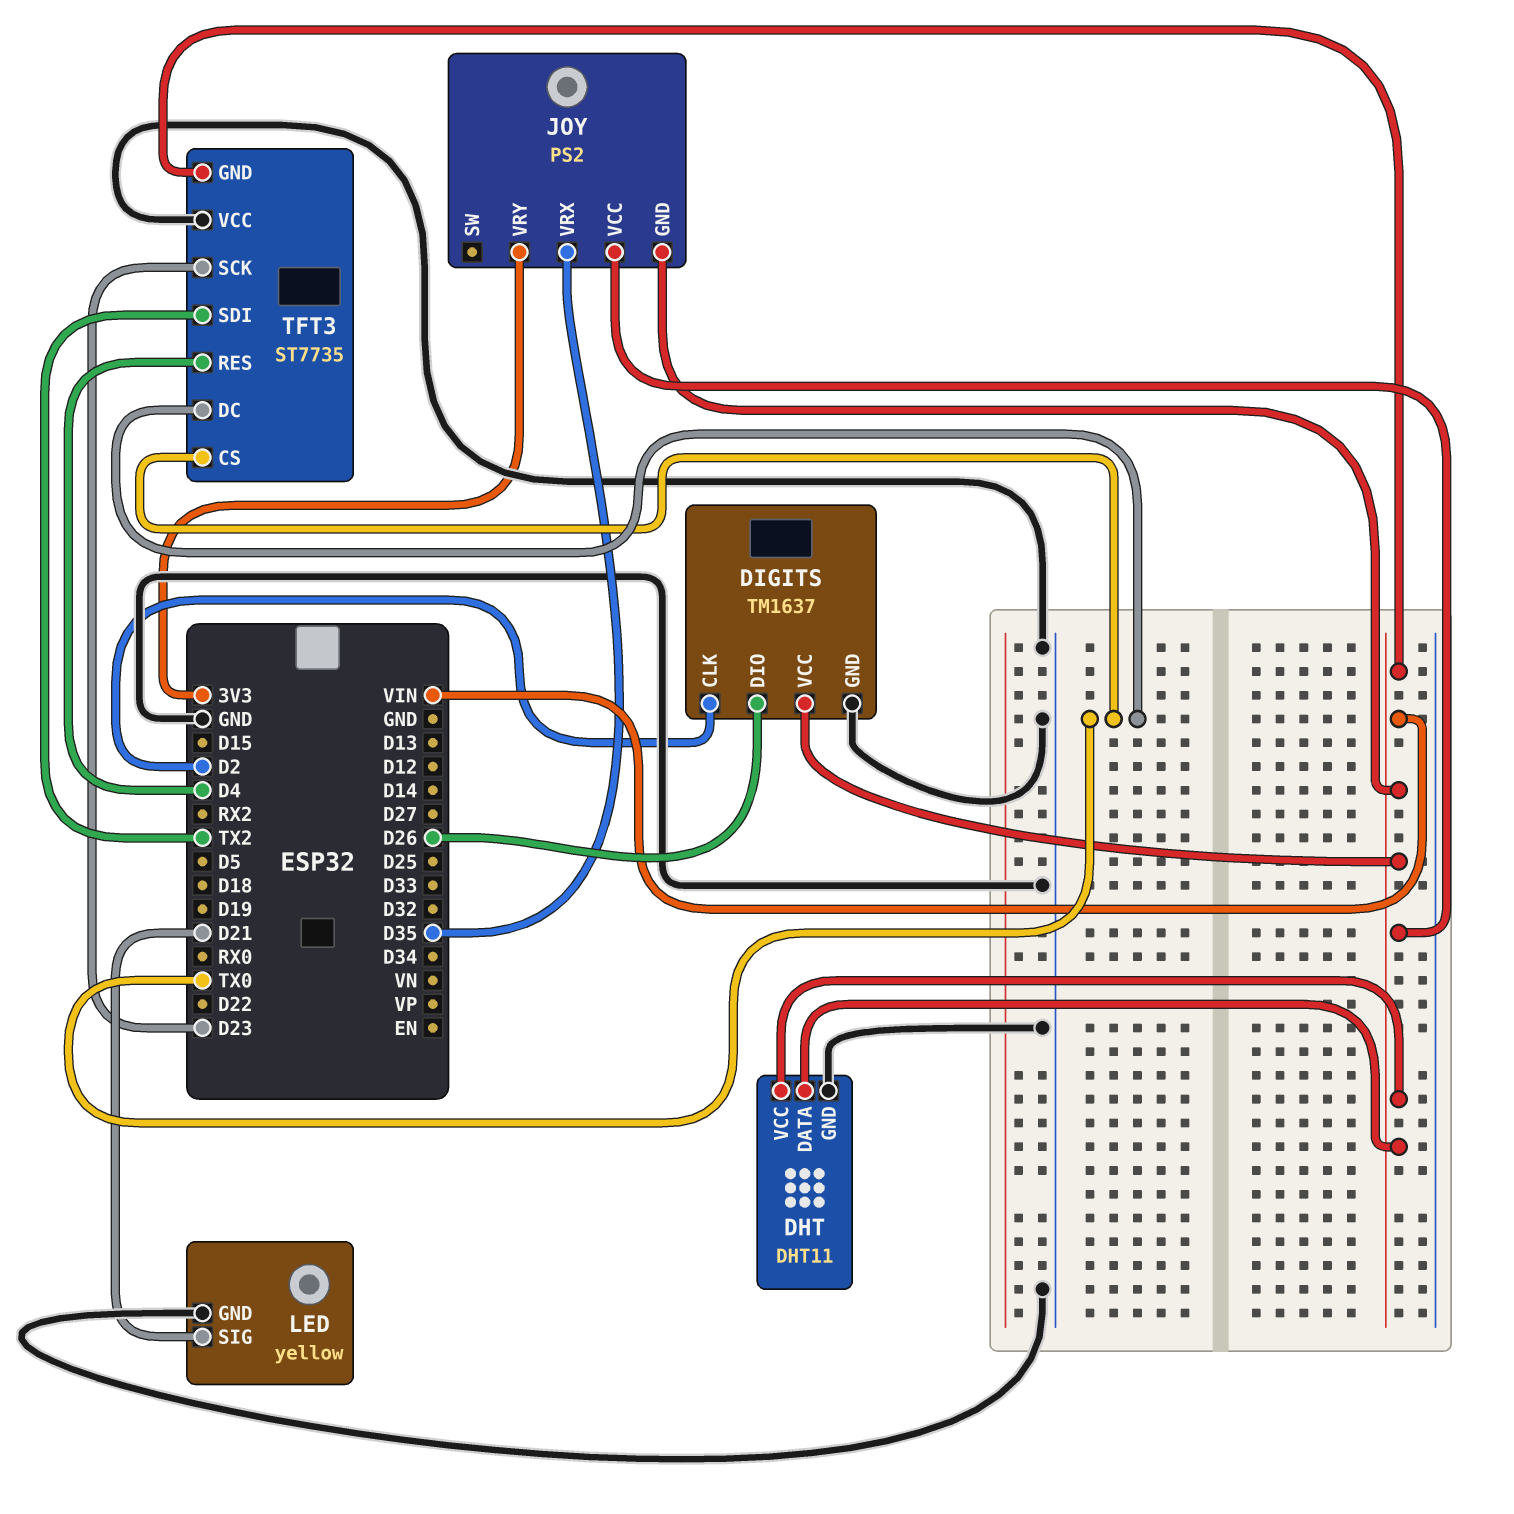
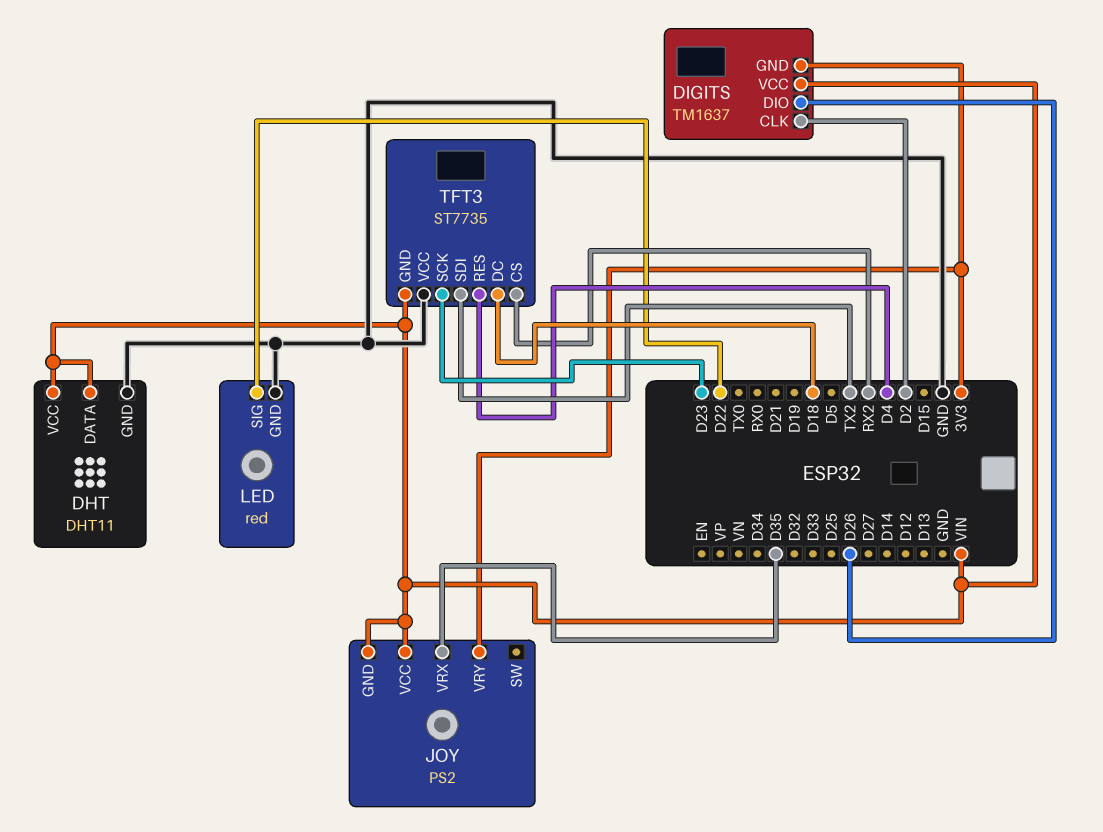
DIGITS pin GND: GND -> 3V3
LED: yellow -> red
LED pin SIG: D21 -> D22
TFT3 pin CS: TX0 -> RX2
TFT3 pin DC: TX0 -> D18

